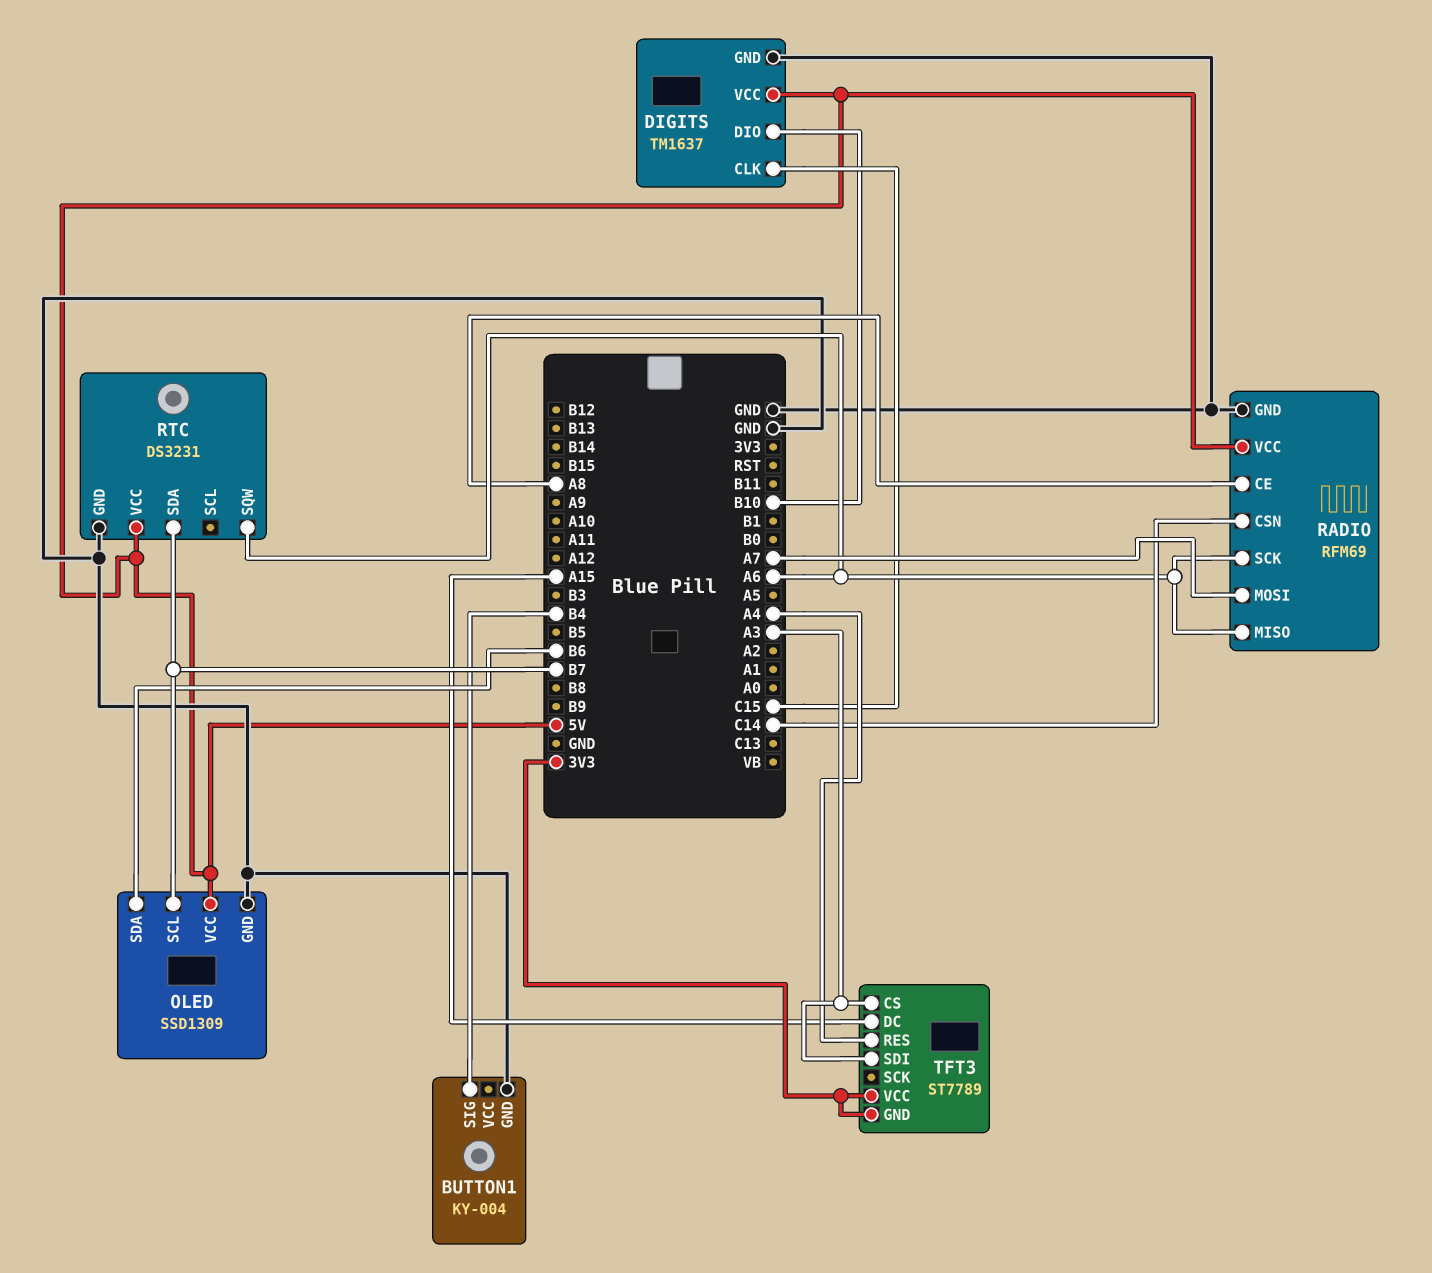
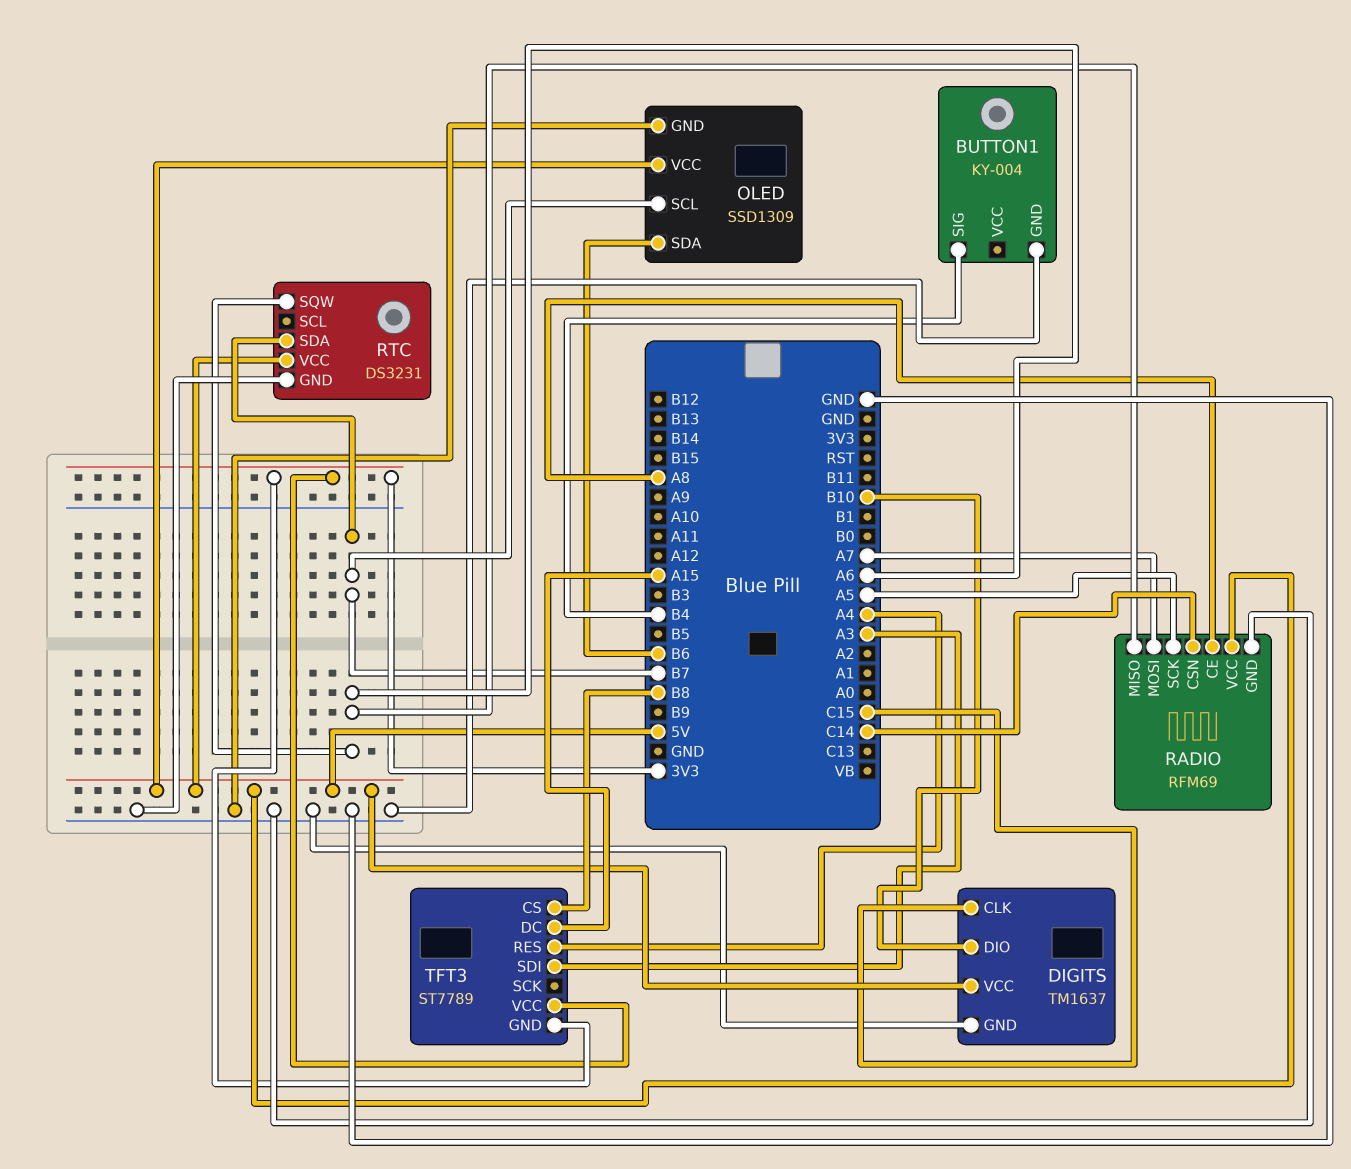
RADIO pin SCK: A6 -> A5
TFT3 pin CS: A3 -> B8

